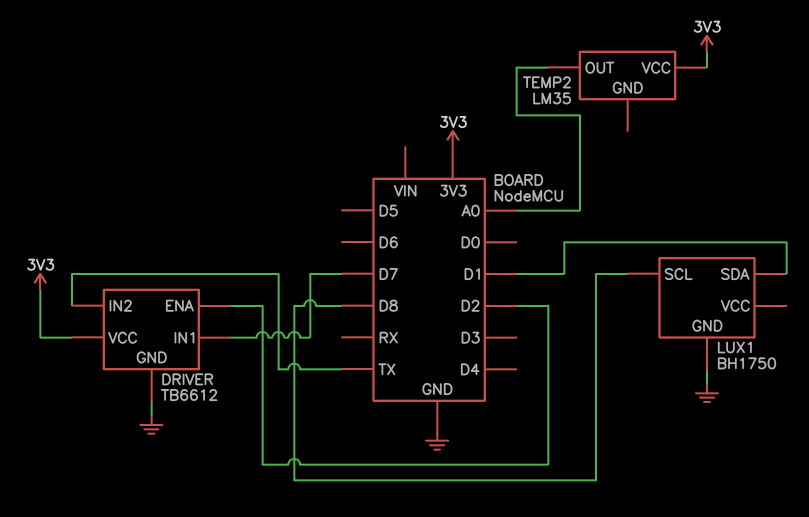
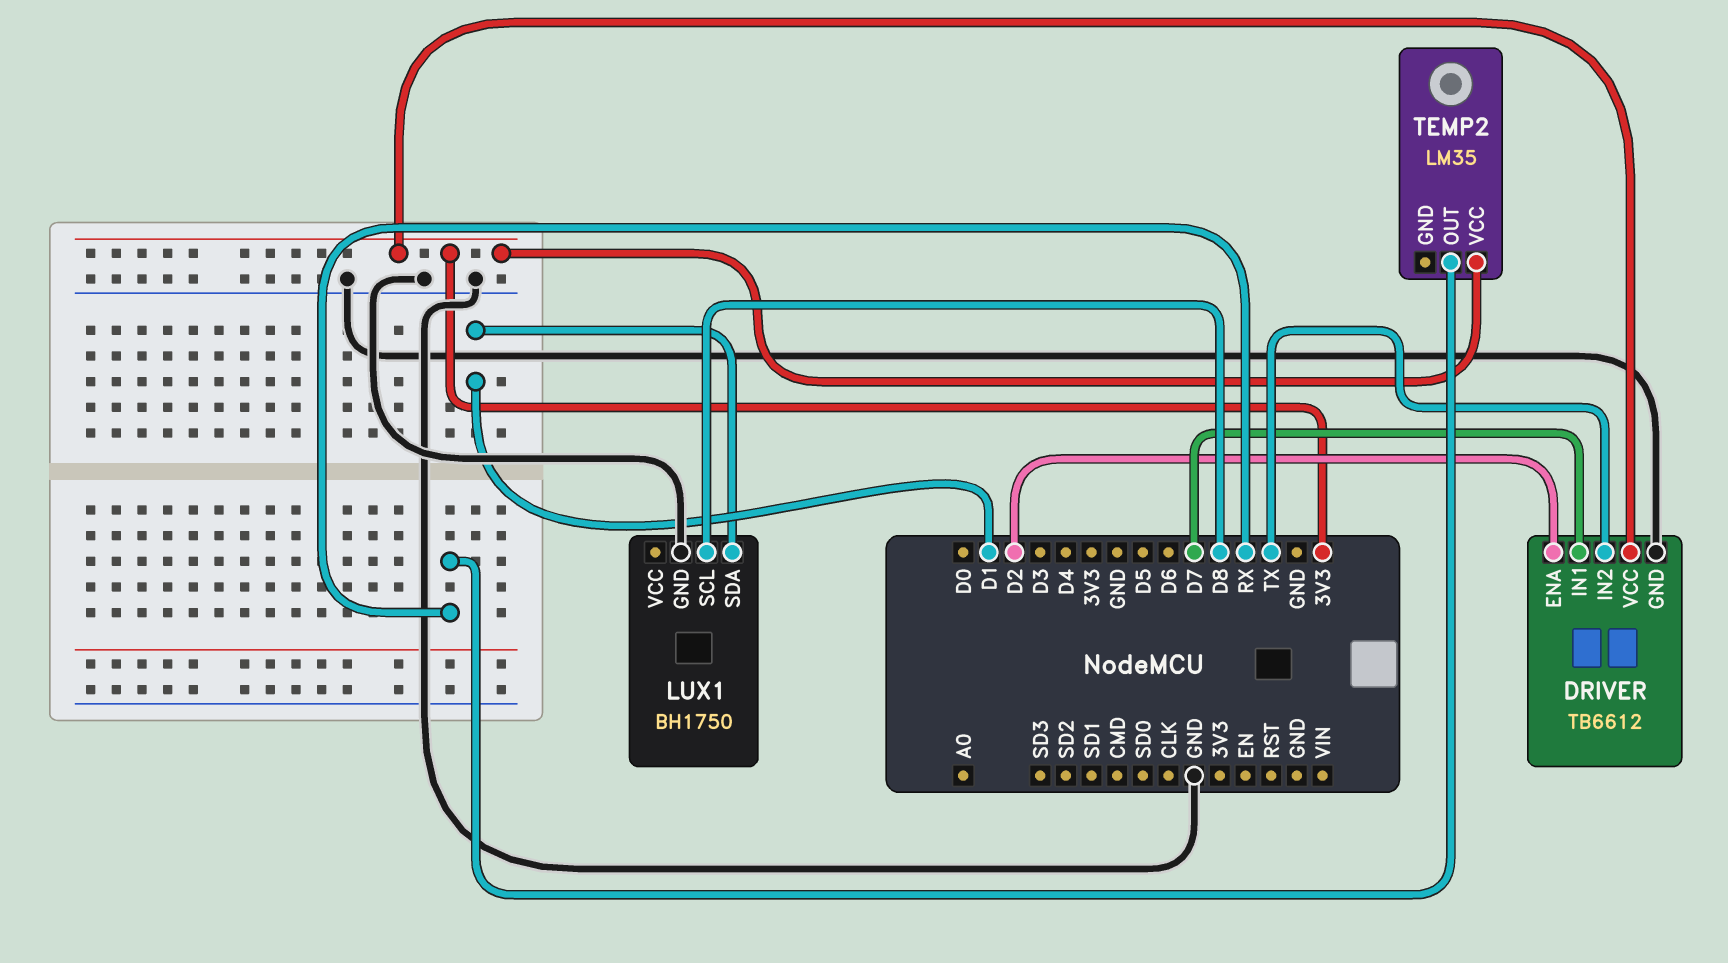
TEMP2 pin OUT: A0 -> RX

